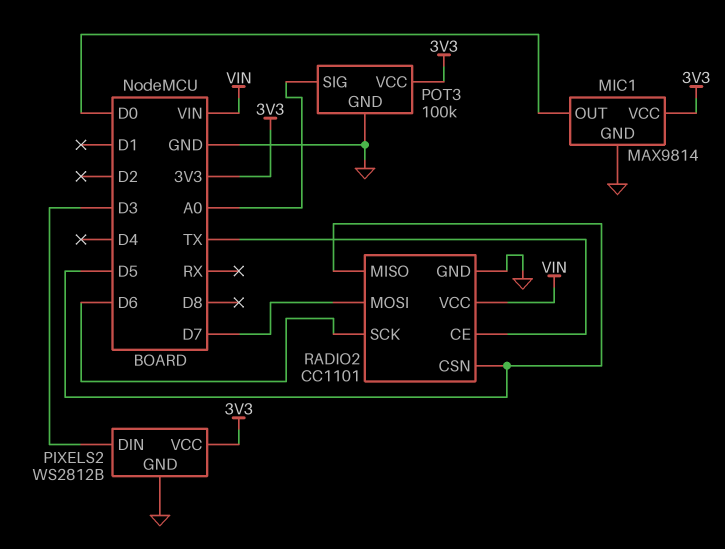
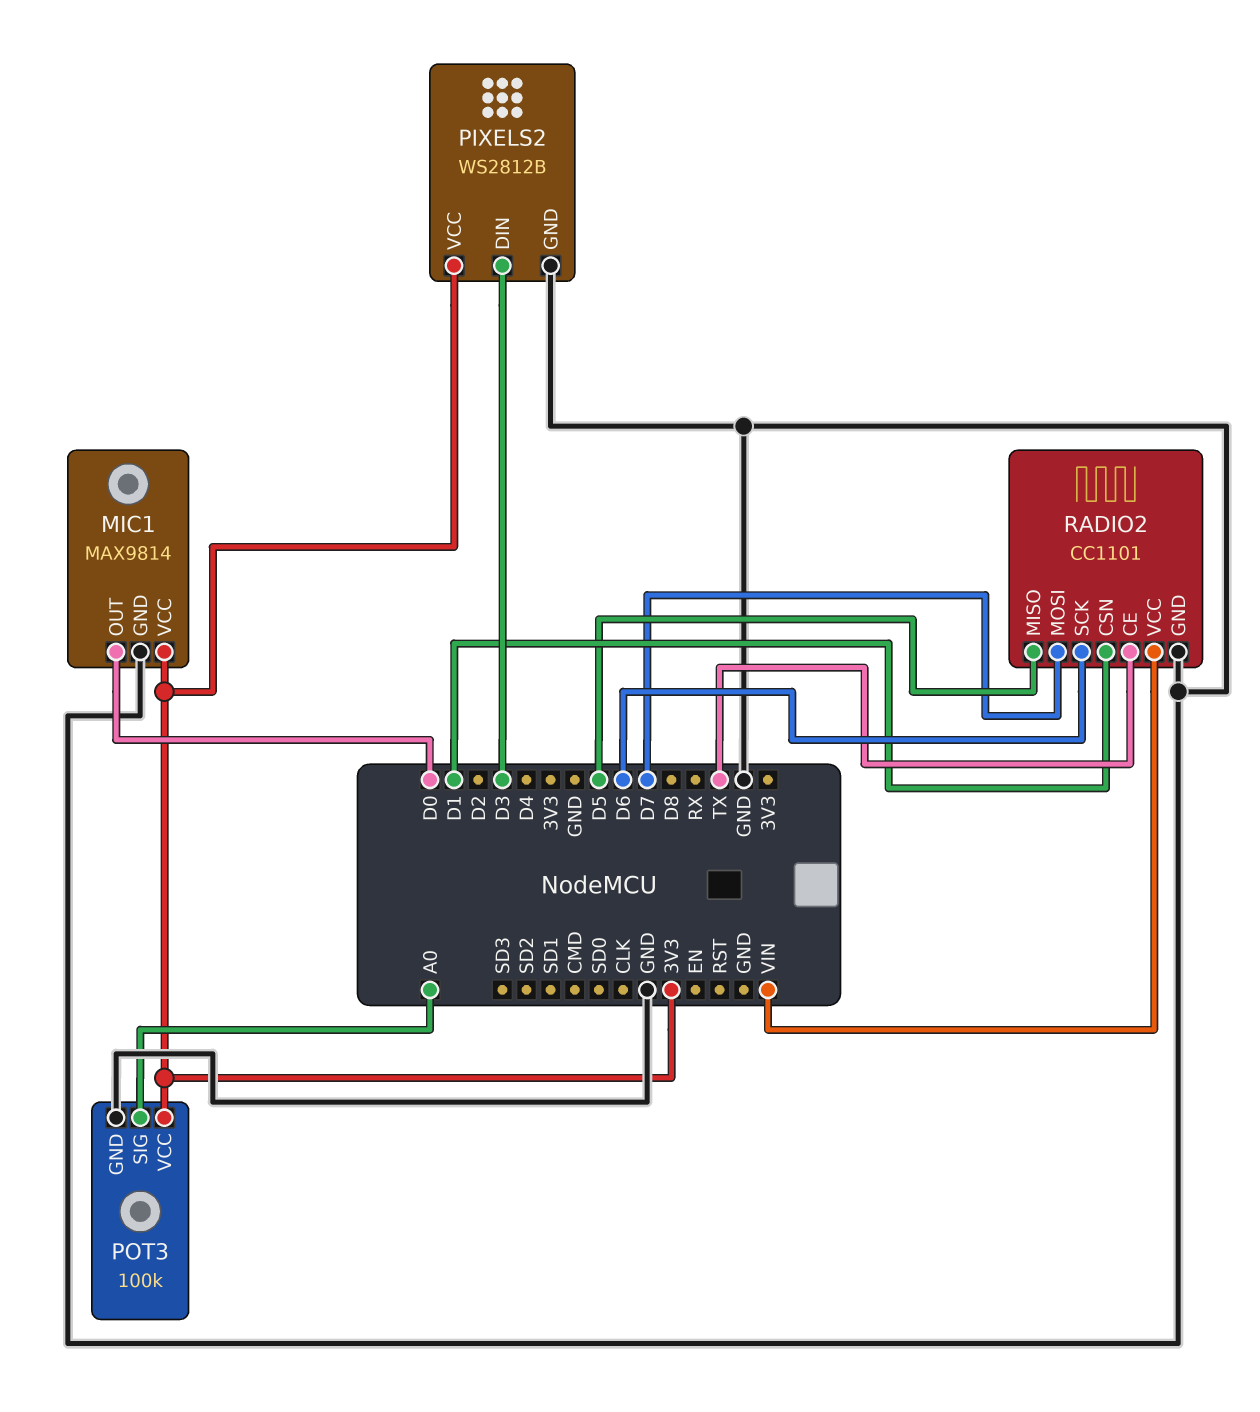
RADIO2 pin CSN: D5 -> D1

